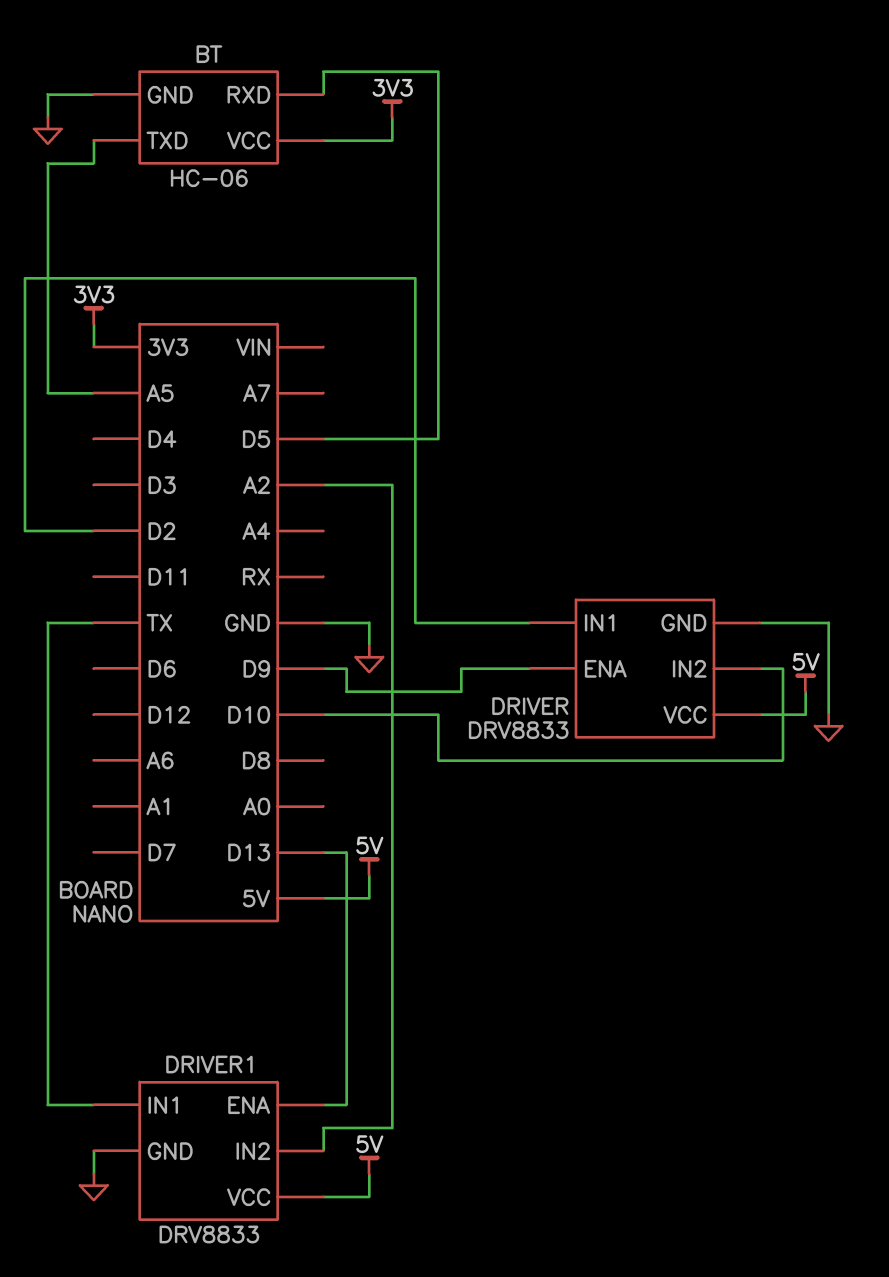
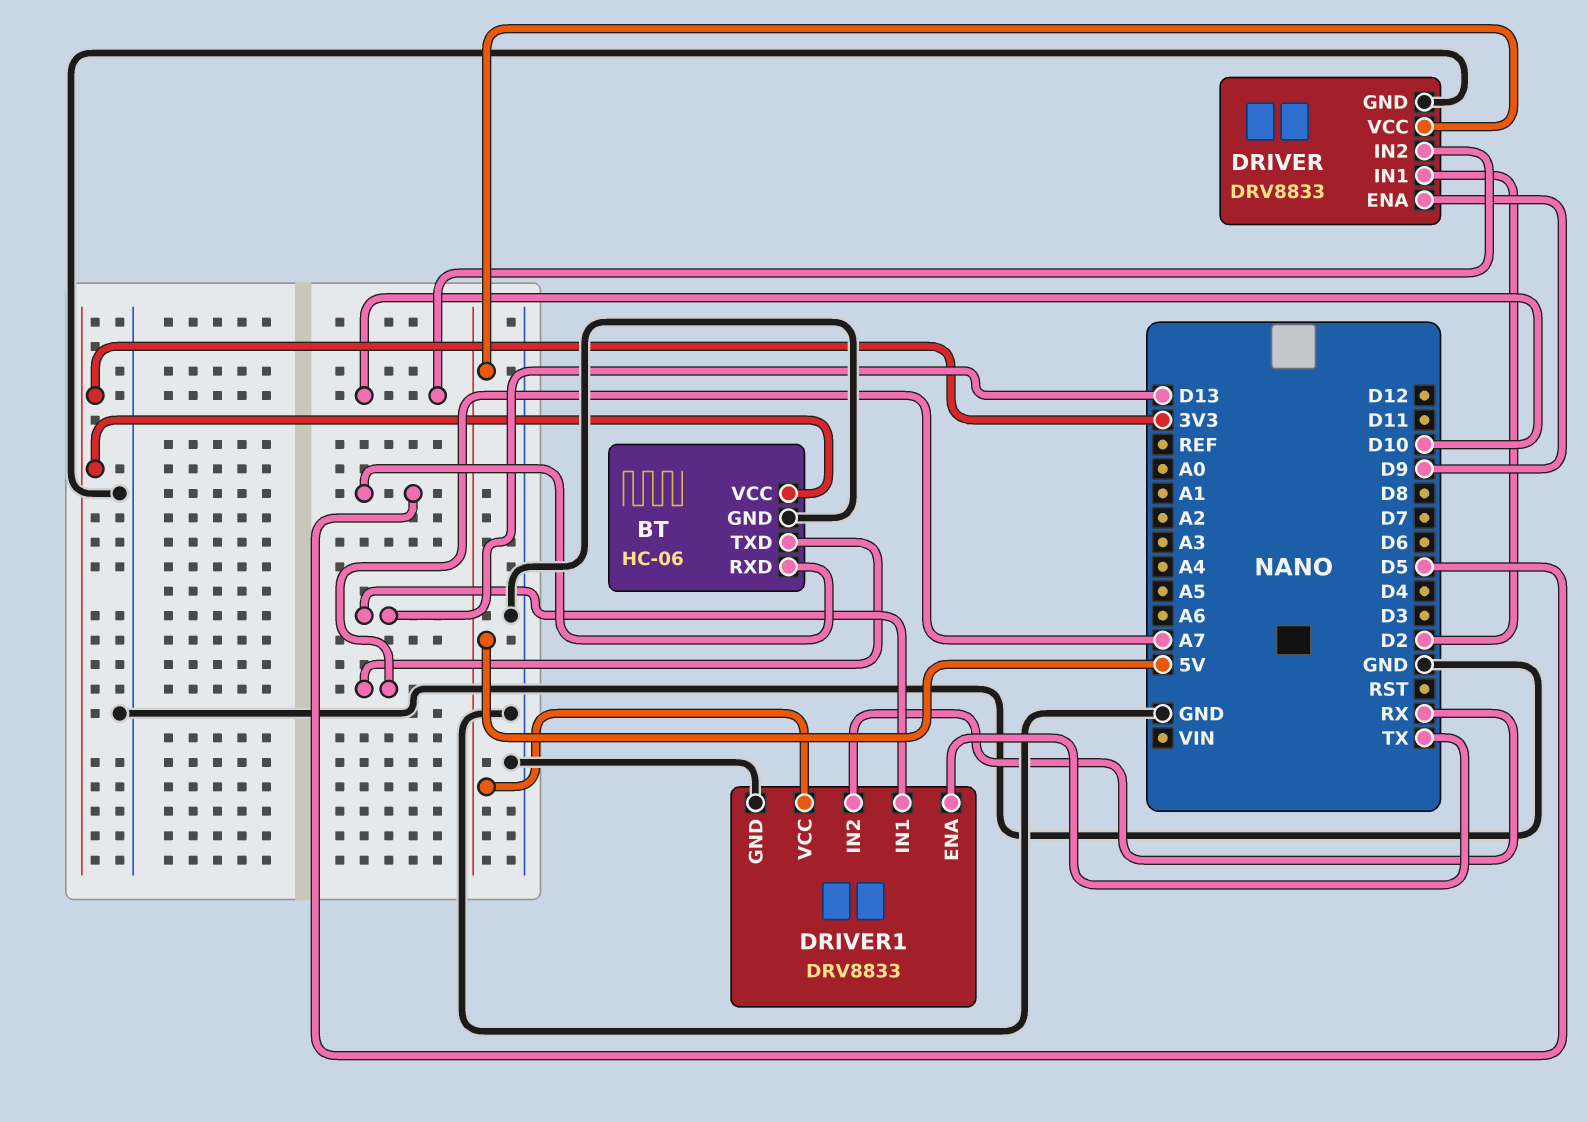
BT pin TXD: A5 -> A7
DRIVER1 pin ENA: D13 -> TX
DRIVER1 pin IN1: TX -> D13
DRIVER1 pin IN2: A2 -> RX

